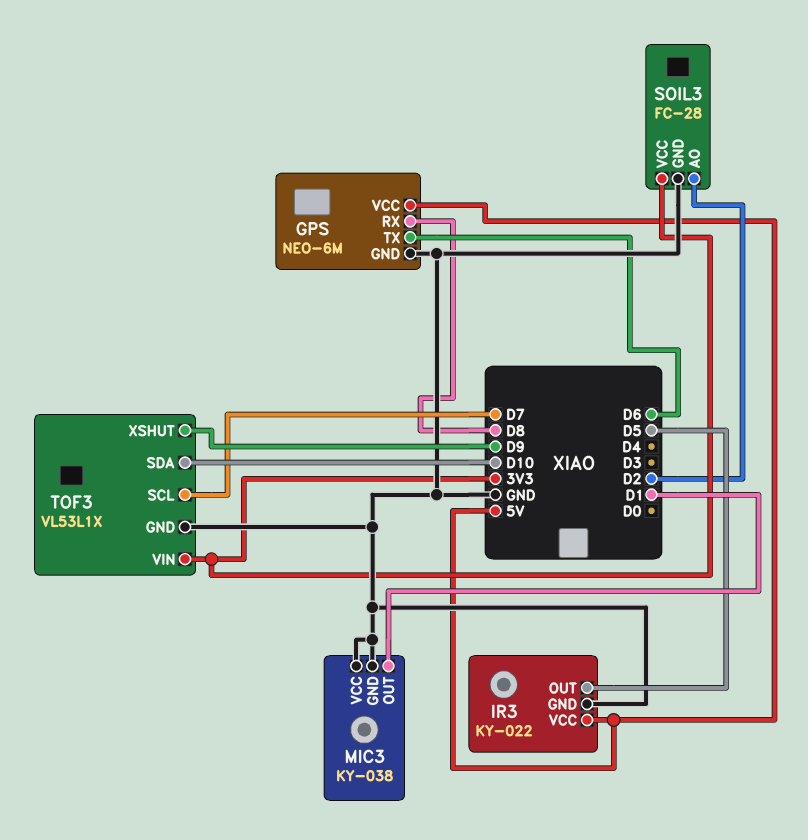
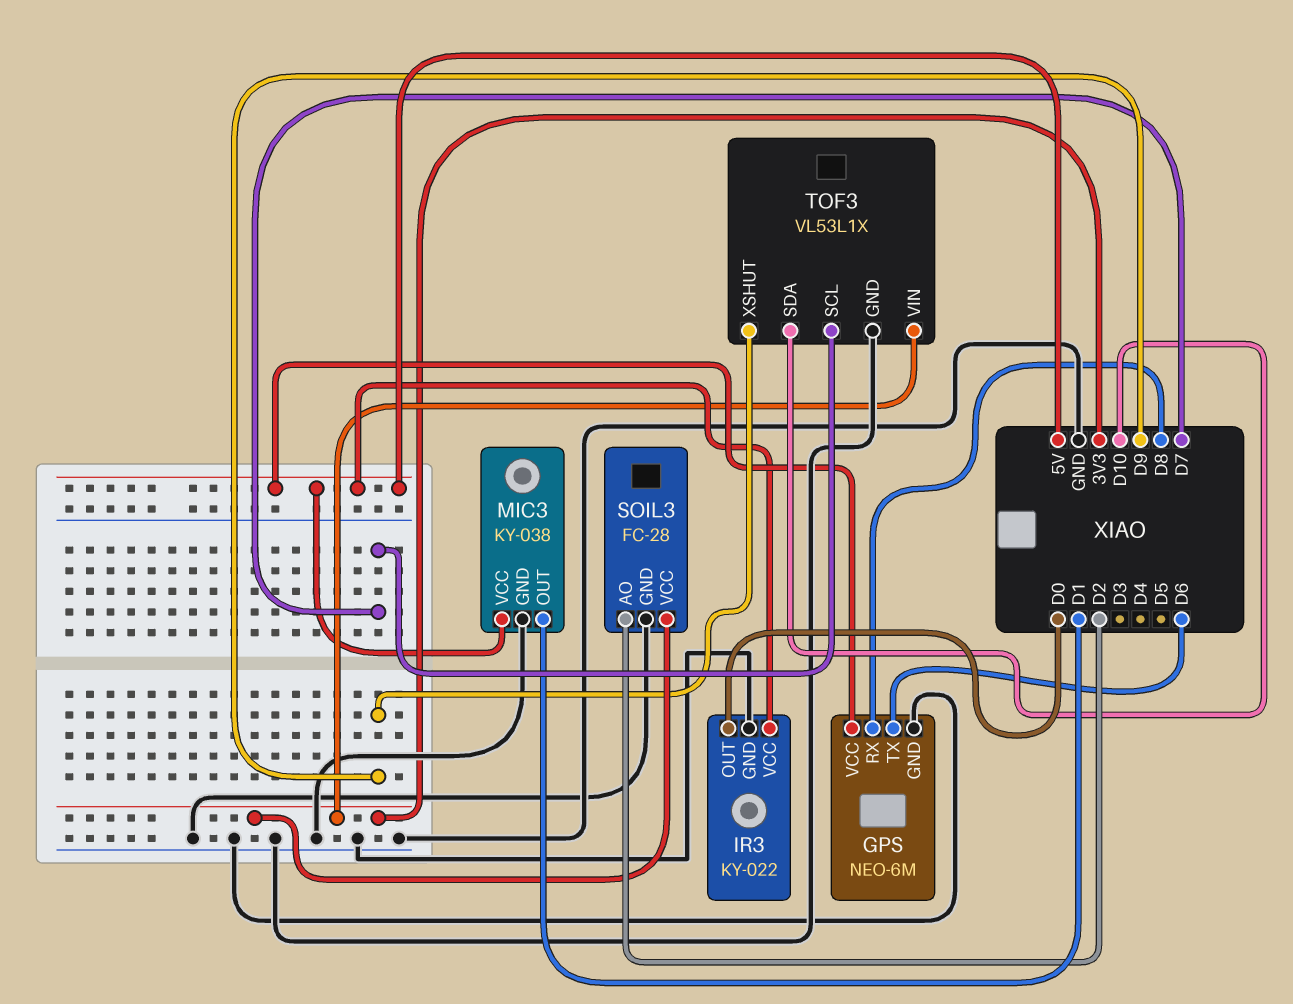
IR3 pin OUT: D5 -> D0
MIC3 pin VCC: GND -> 5V

